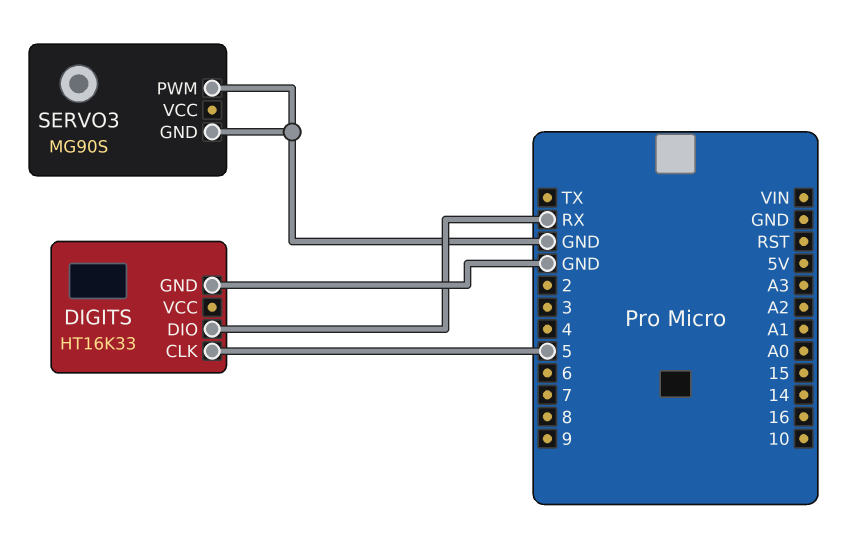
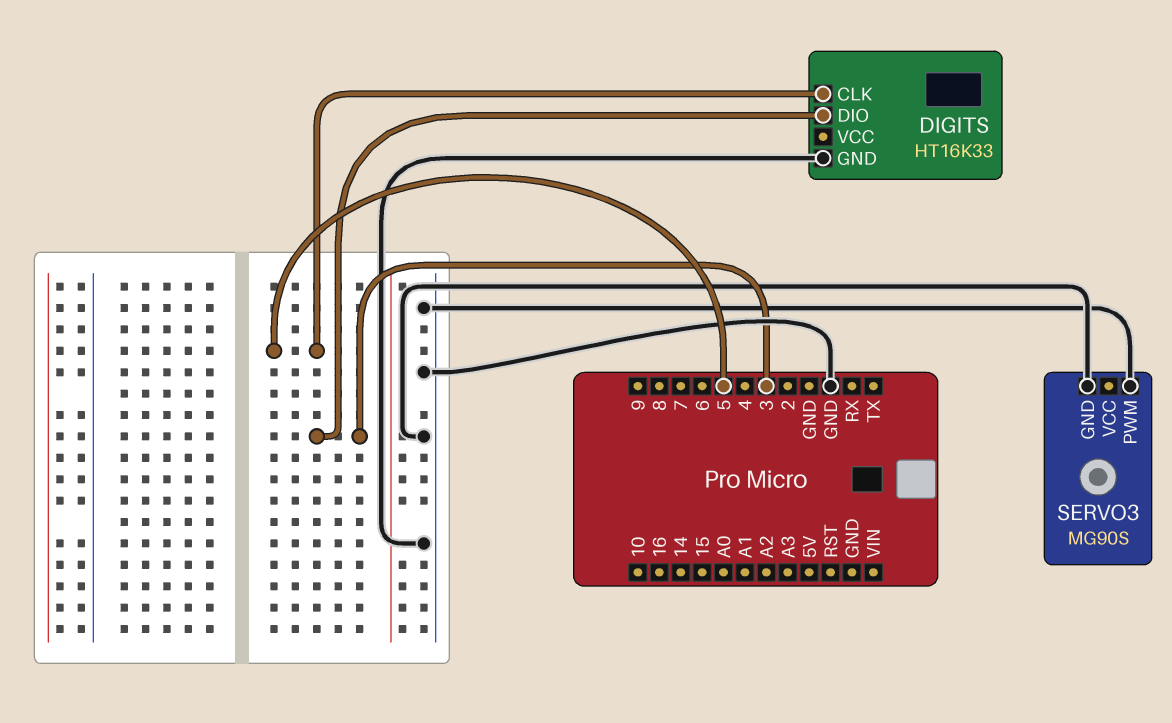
DIGITS pin DIO: RX -> 3

